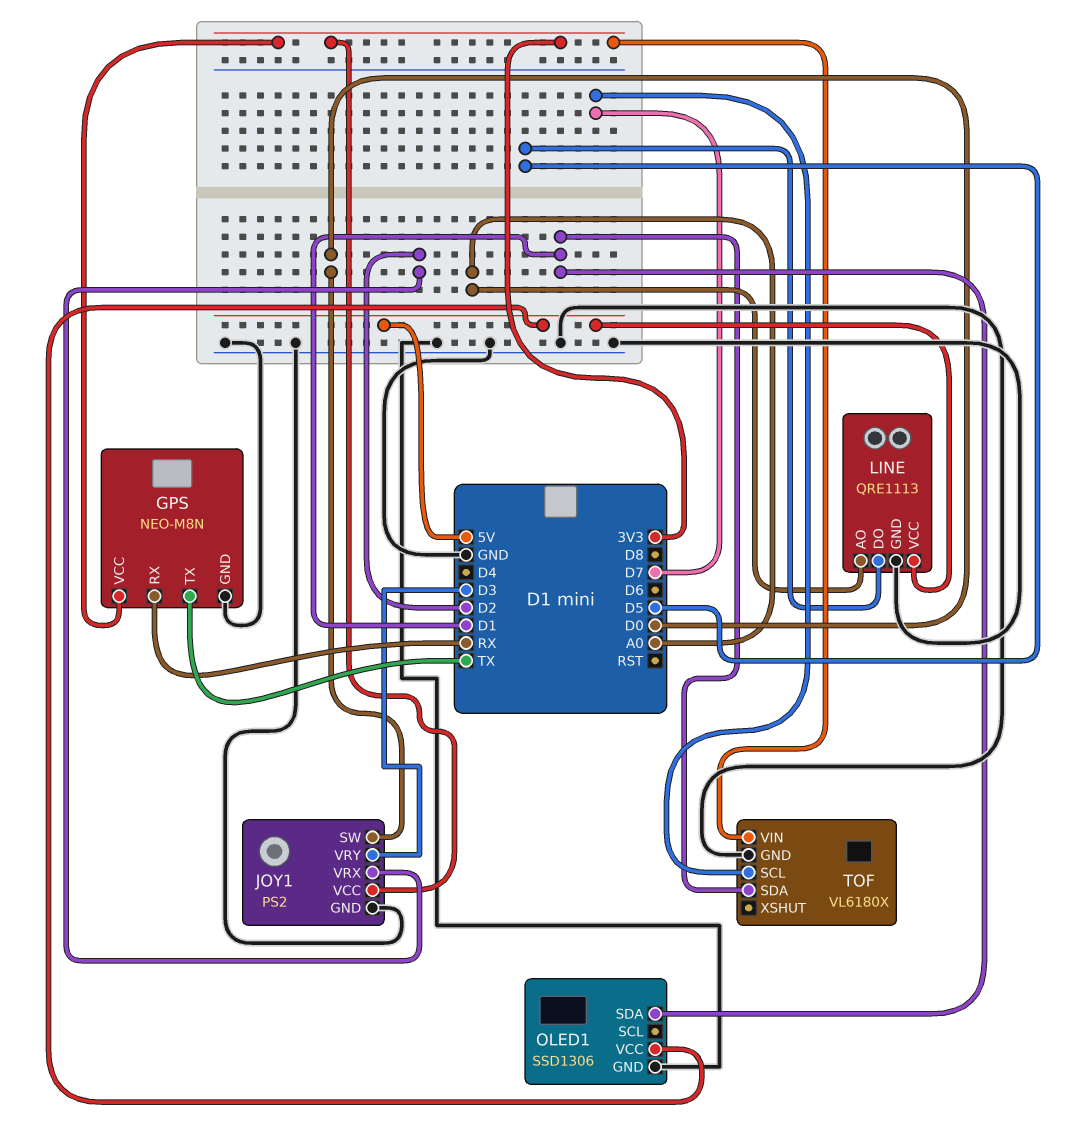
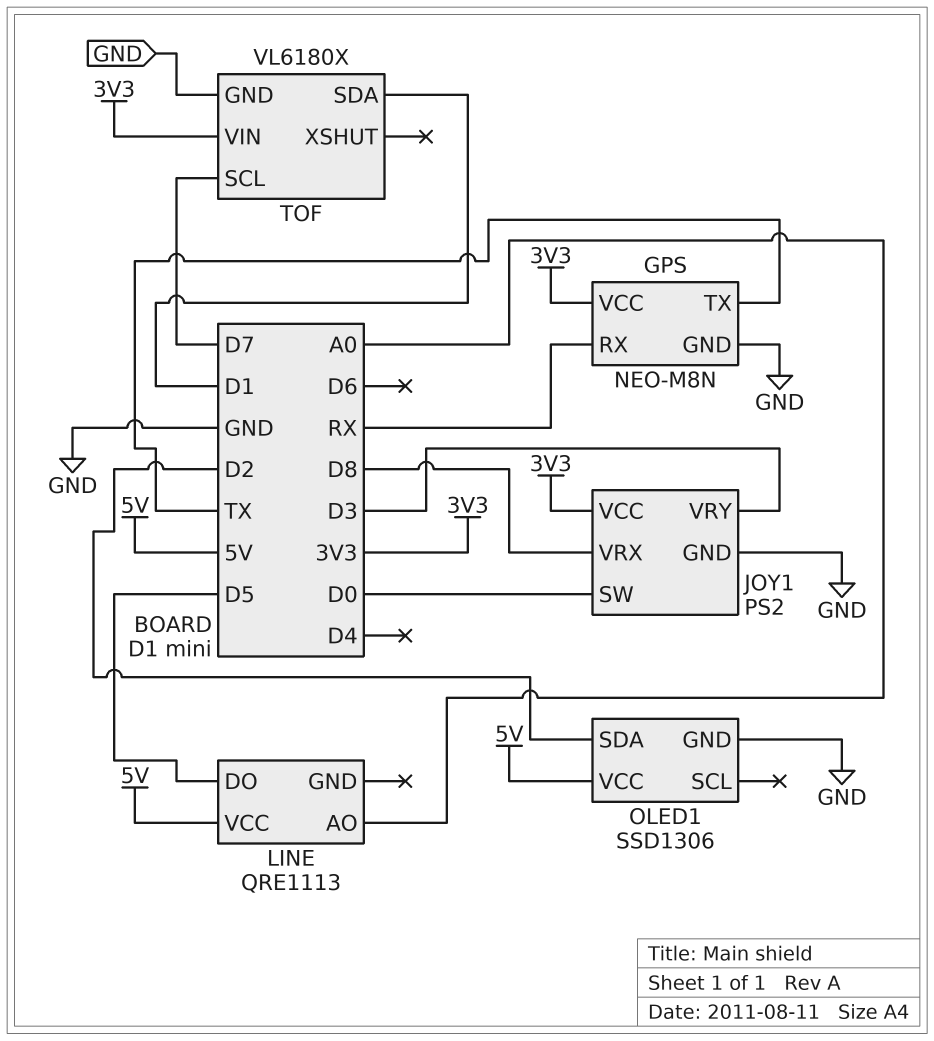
JOY1 pin VRX: D2 -> D8
LINE pin GND: GND -> none
OLED1 pin SDA: D1 -> D2

